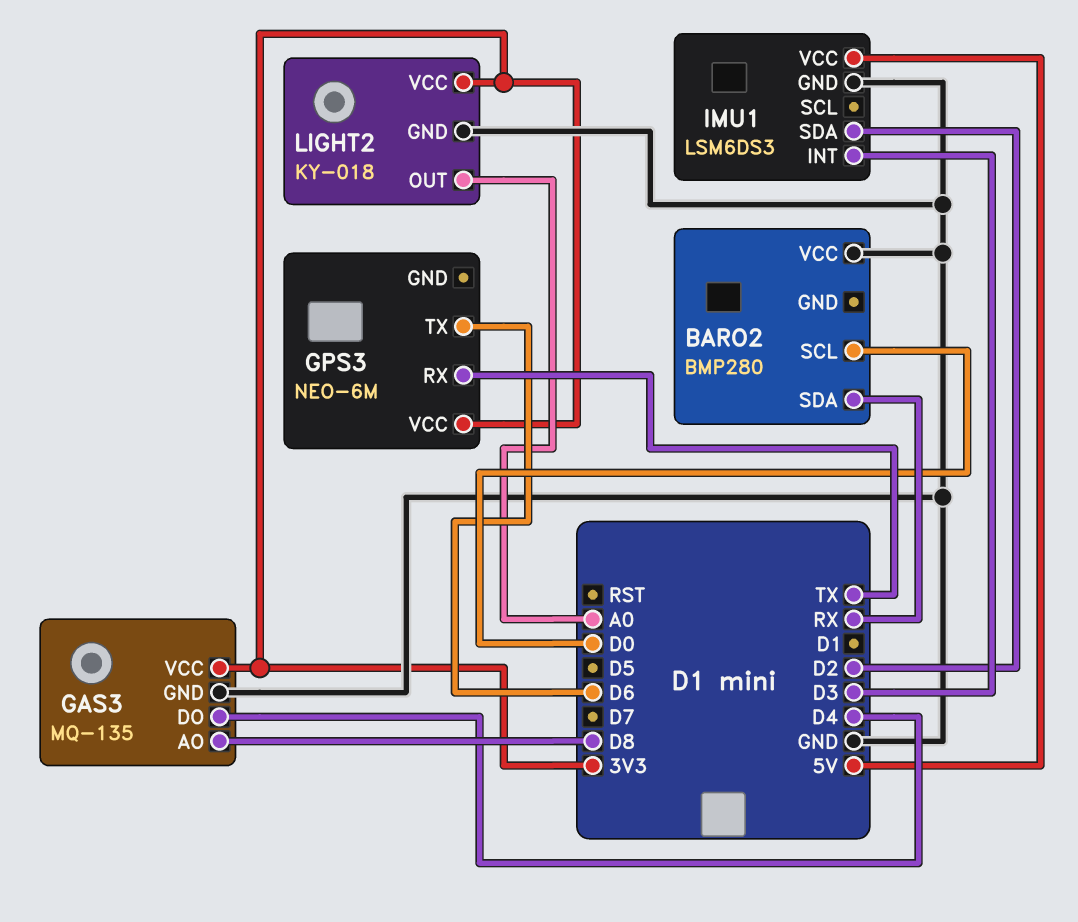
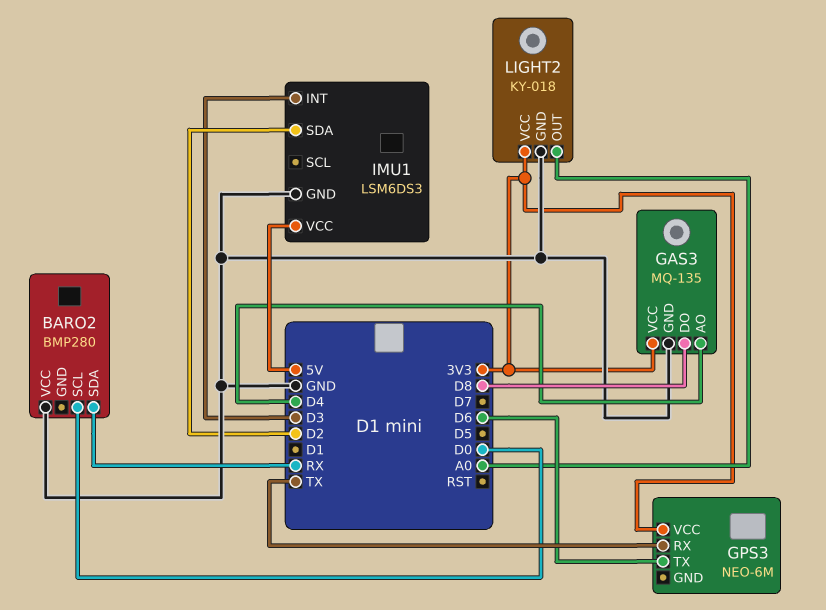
GAS3 pin AO: D8 -> D4
GAS3 pin DO: D4 -> D8

